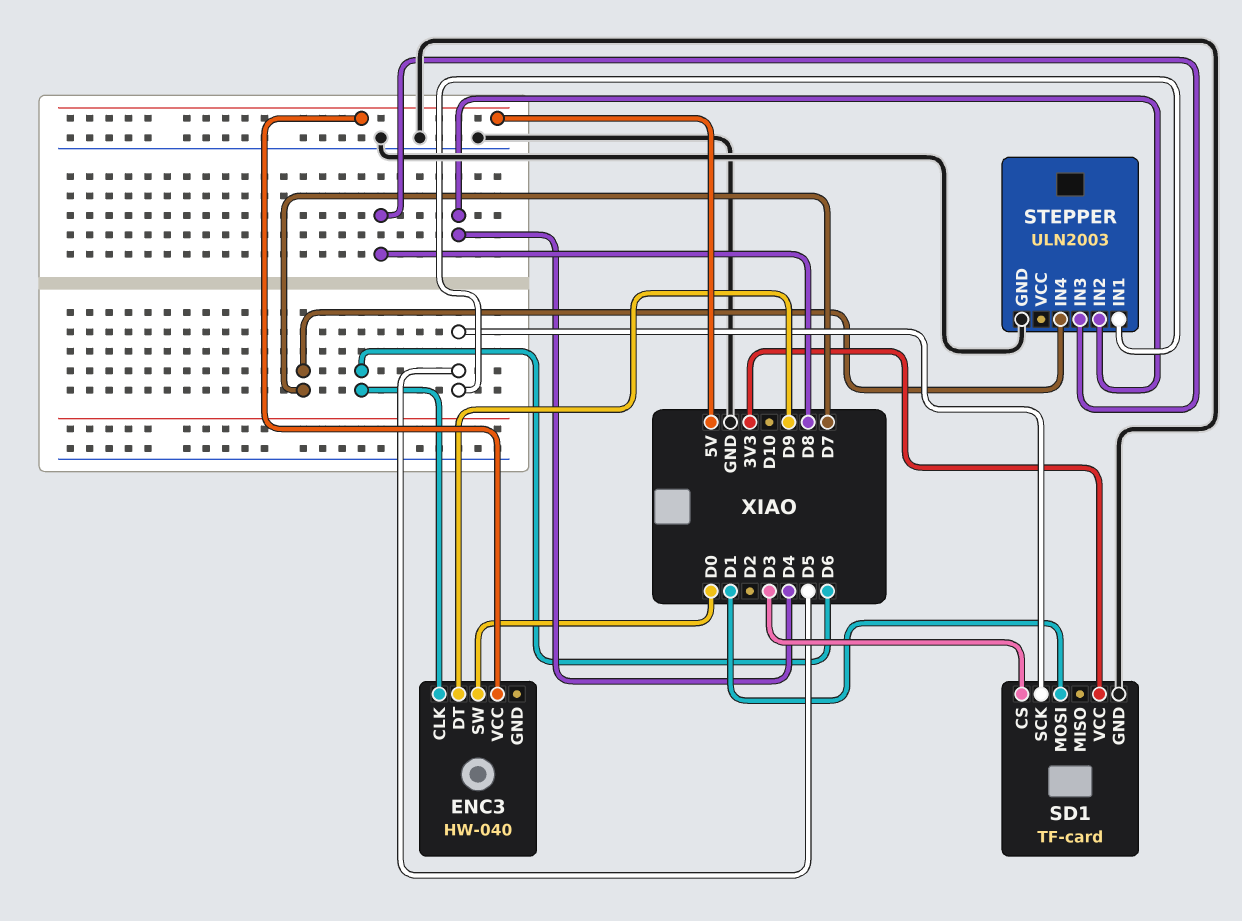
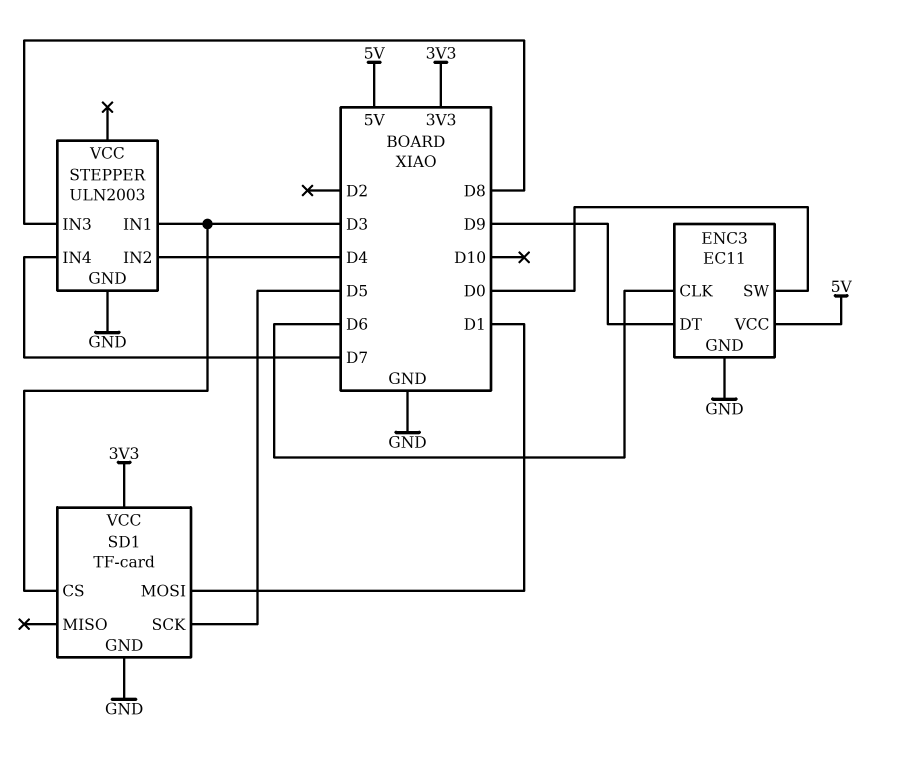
ENC3: HW-040 -> EC11
ENC3 pin GND: none -> GND
STEPPER pin IN1: D5 -> D3

